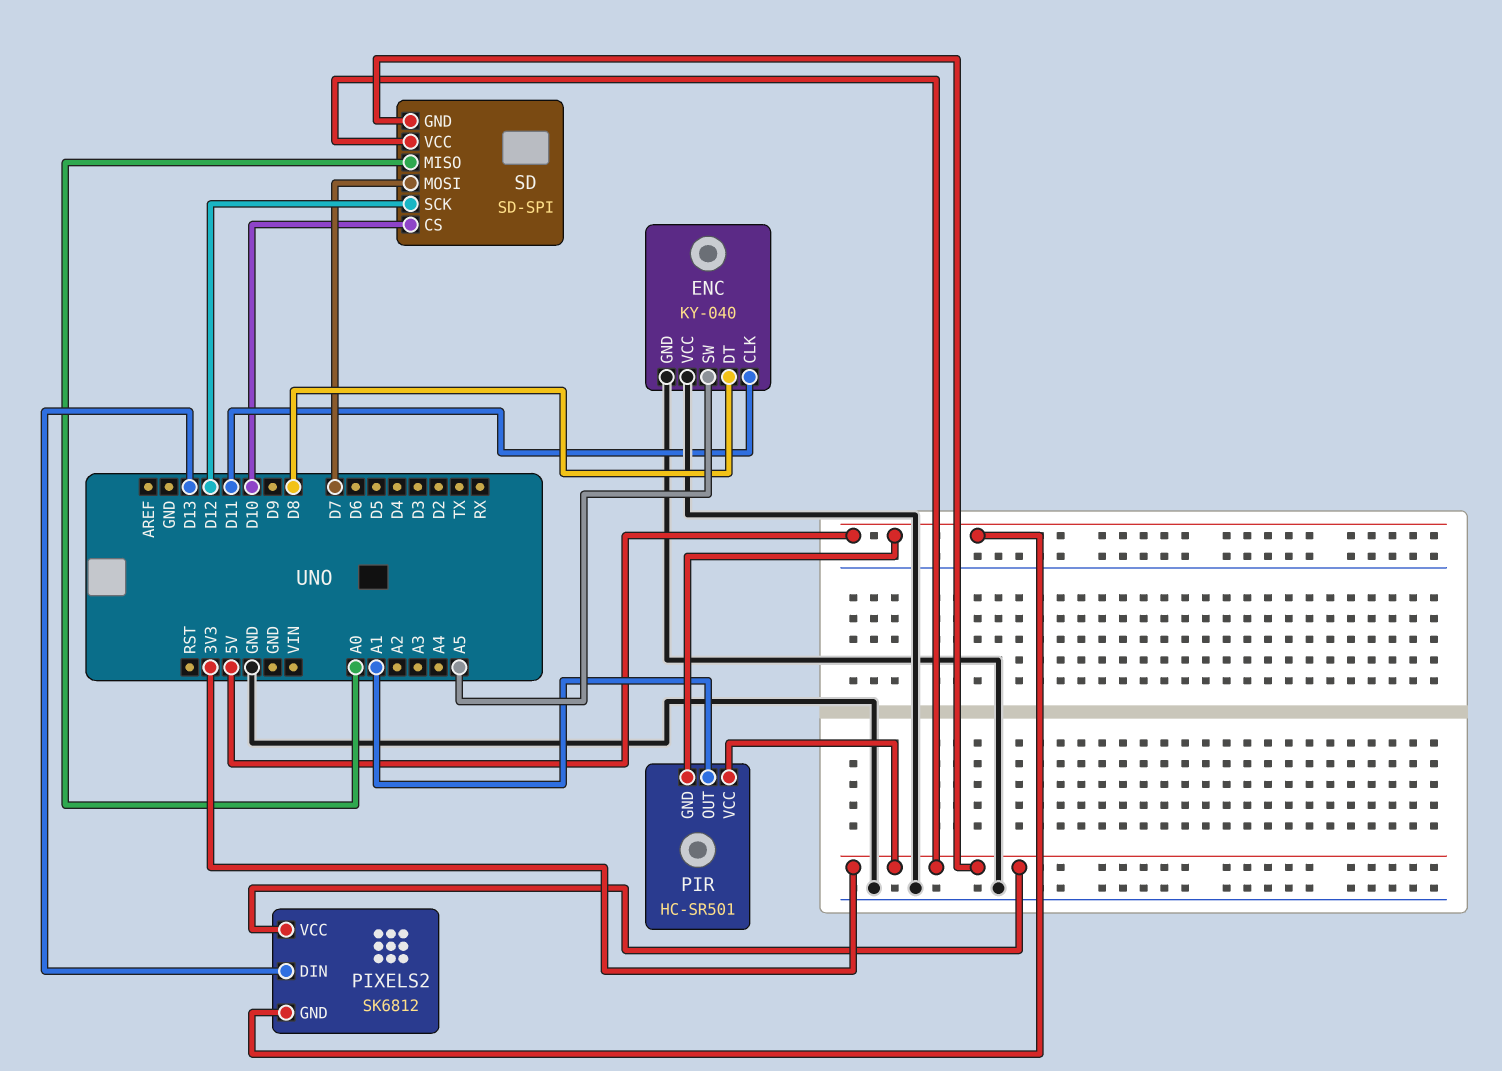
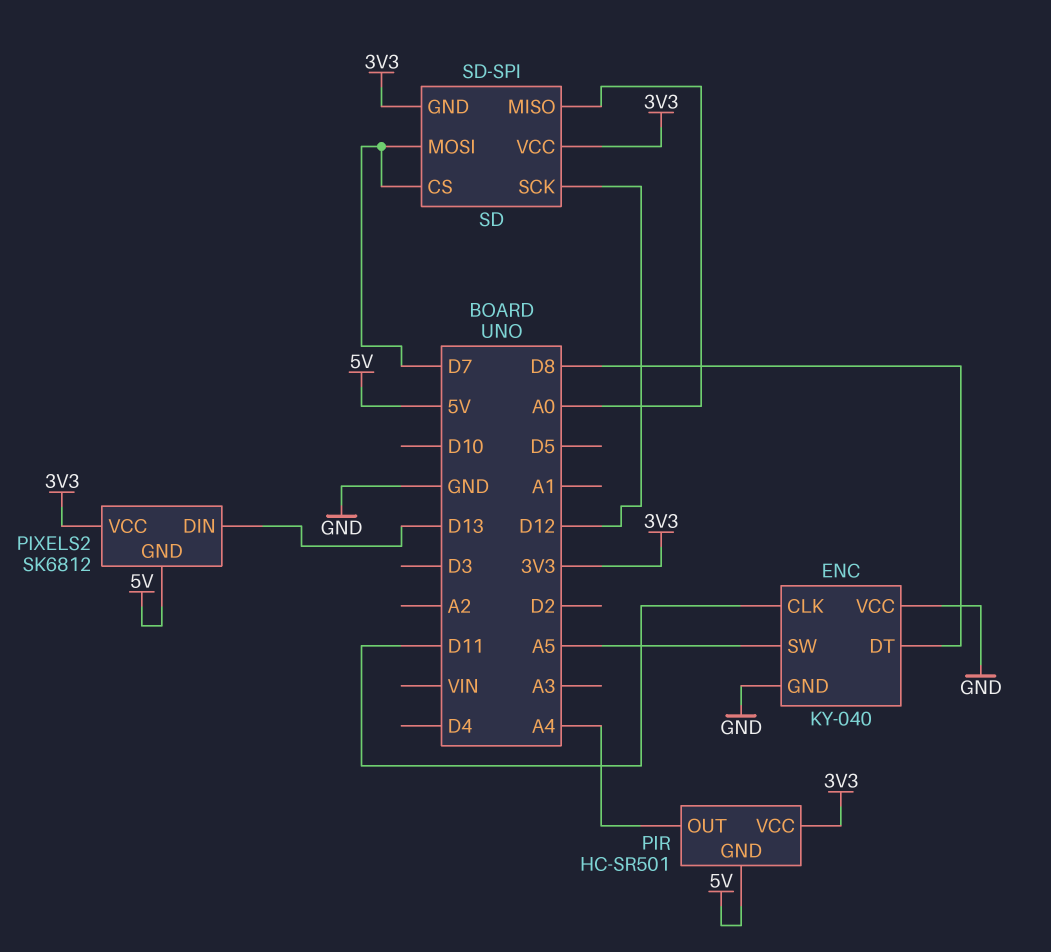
PIR pin OUT: A1 -> A4
SD pin CS: D10 -> D7

